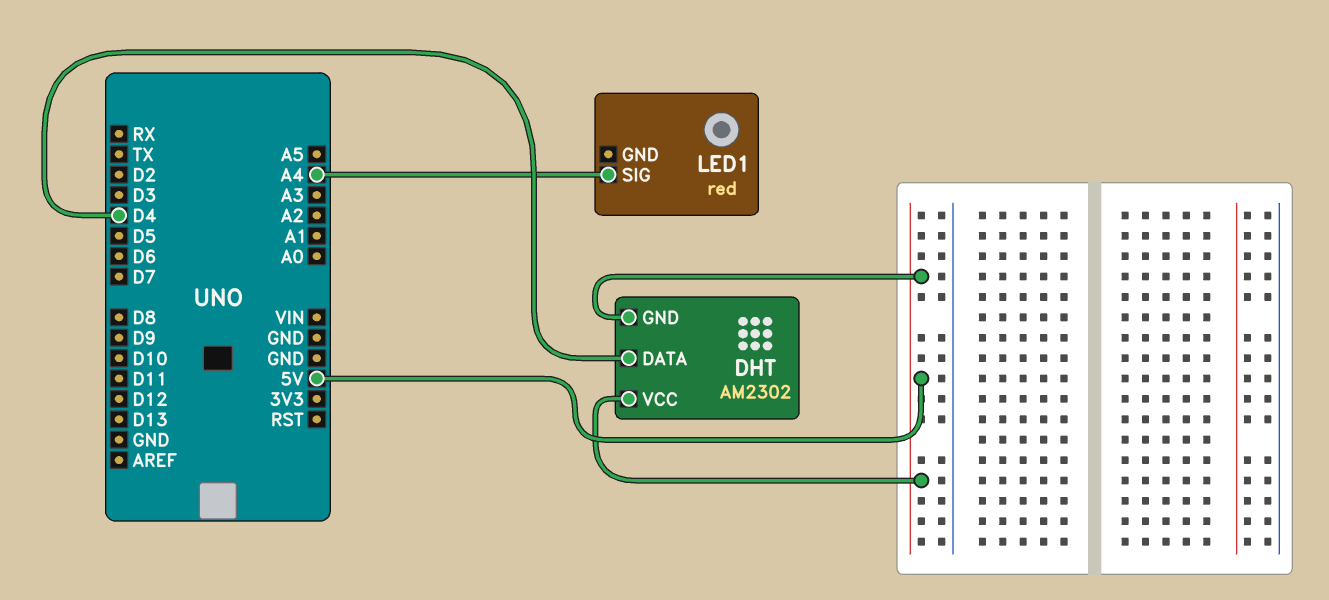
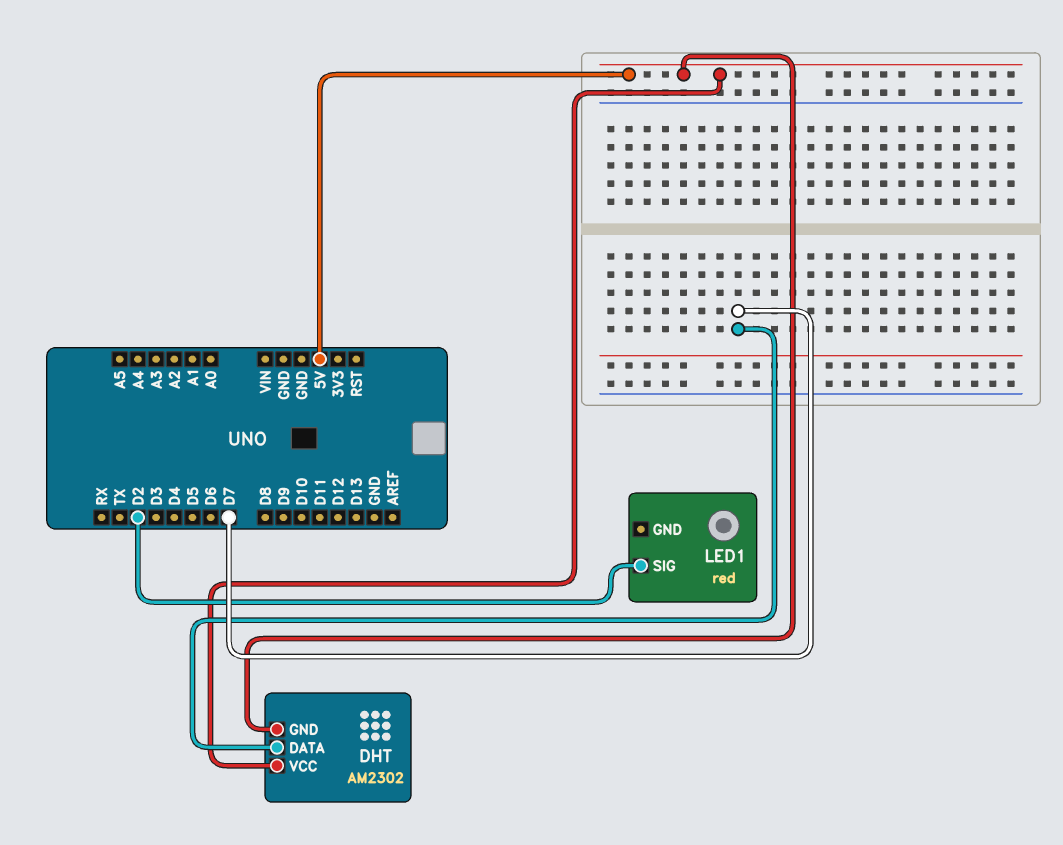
DHT pin DATA: D4 -> D7
LED1 pin SIG: A4 -> D2

